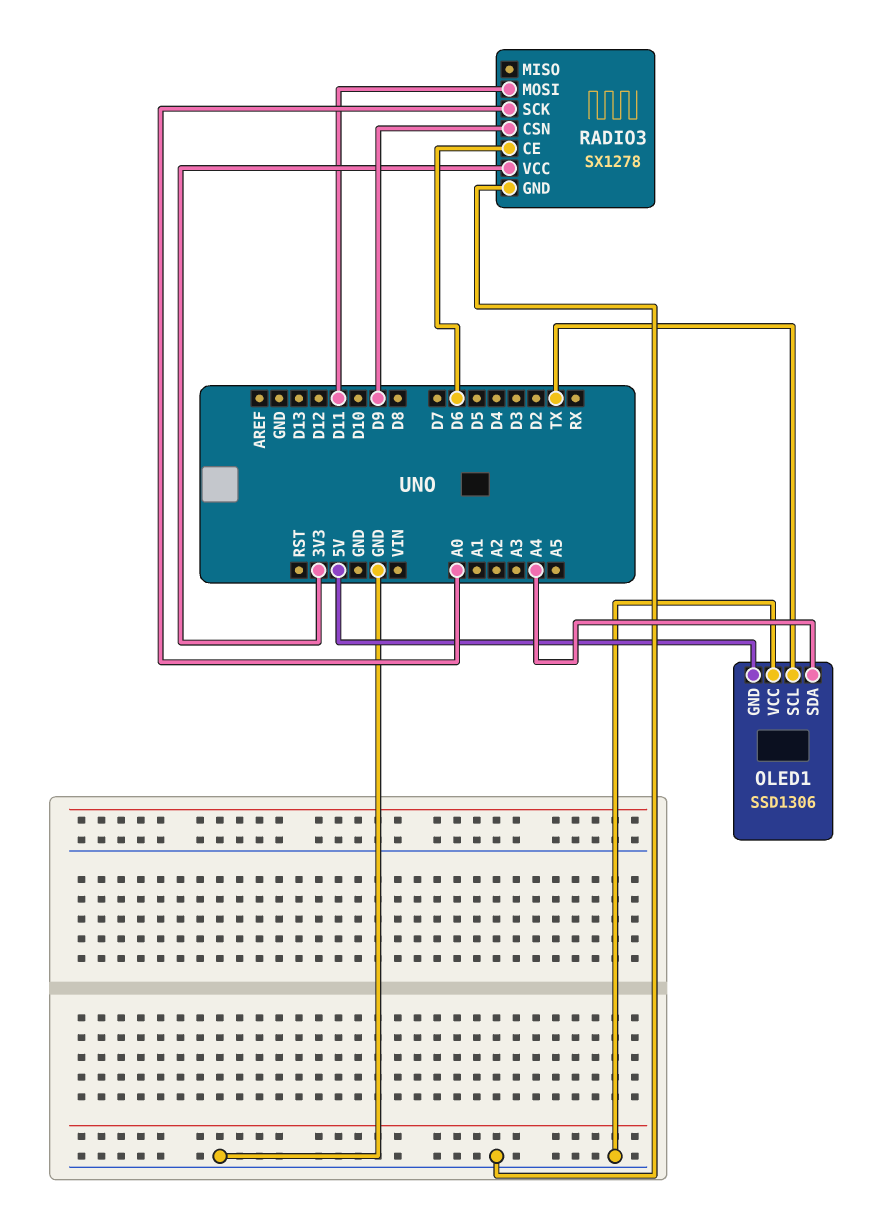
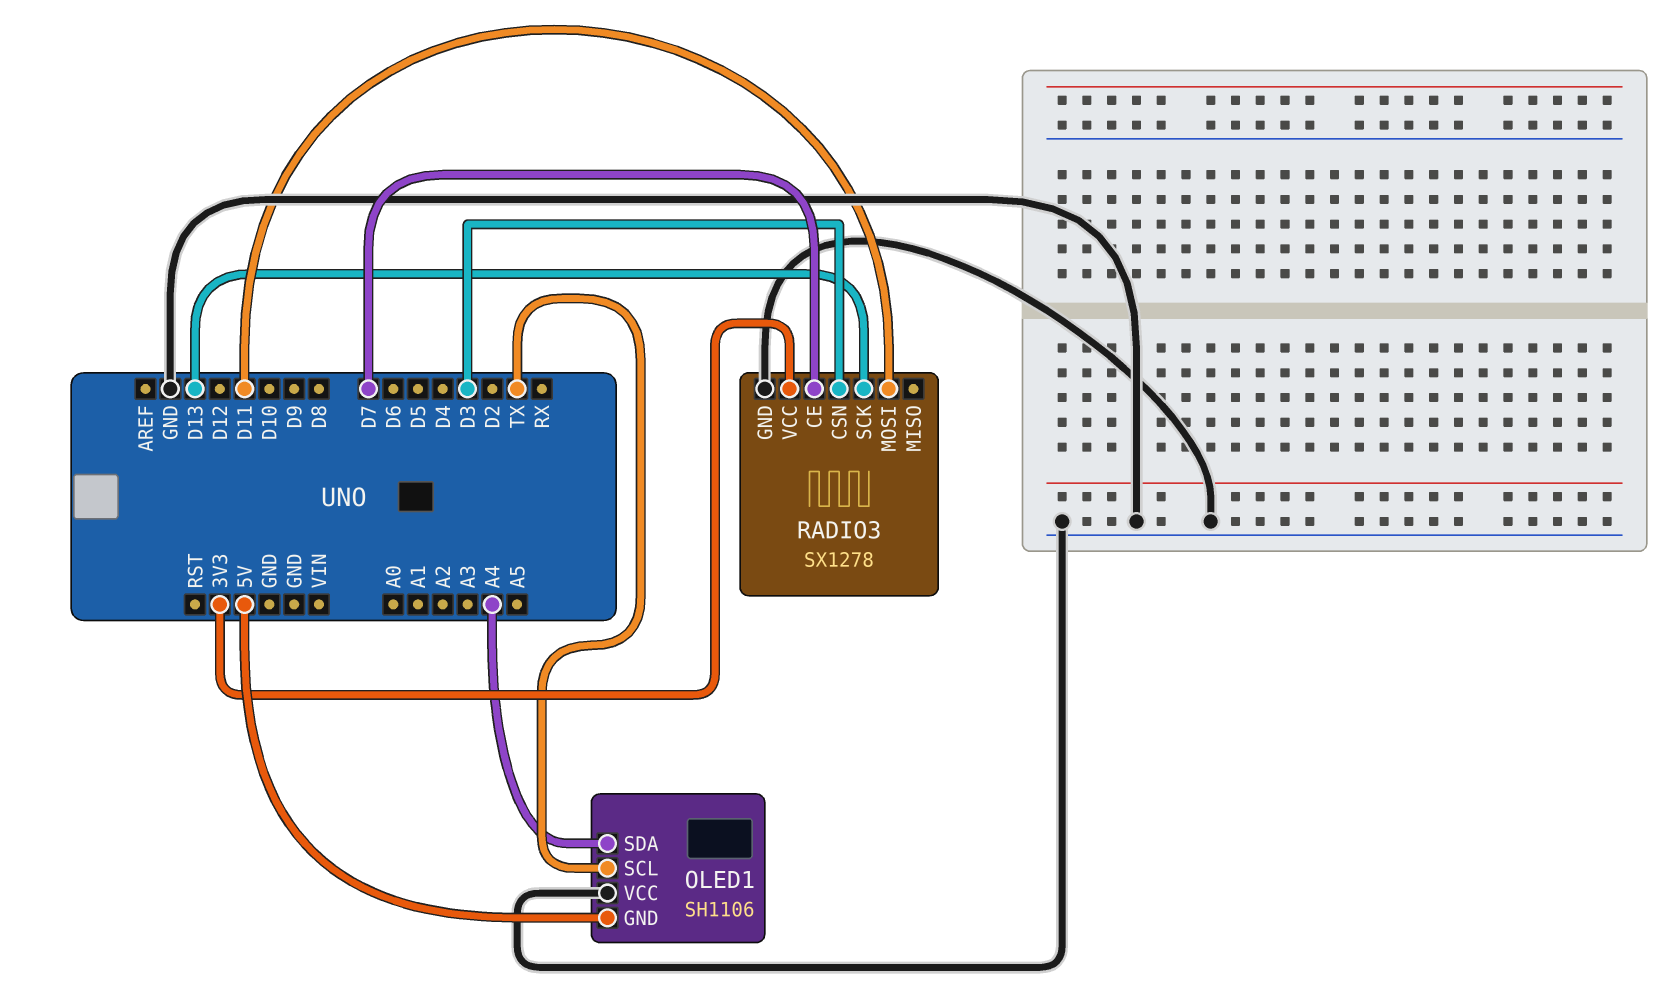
OLED1: SSD1306 -> SH1106
RADIO3 pin CE: D6 -> D7
RADIO3 pin CSN: D9 -> D3
RADIO3 pin SCK: A0 -> D13

